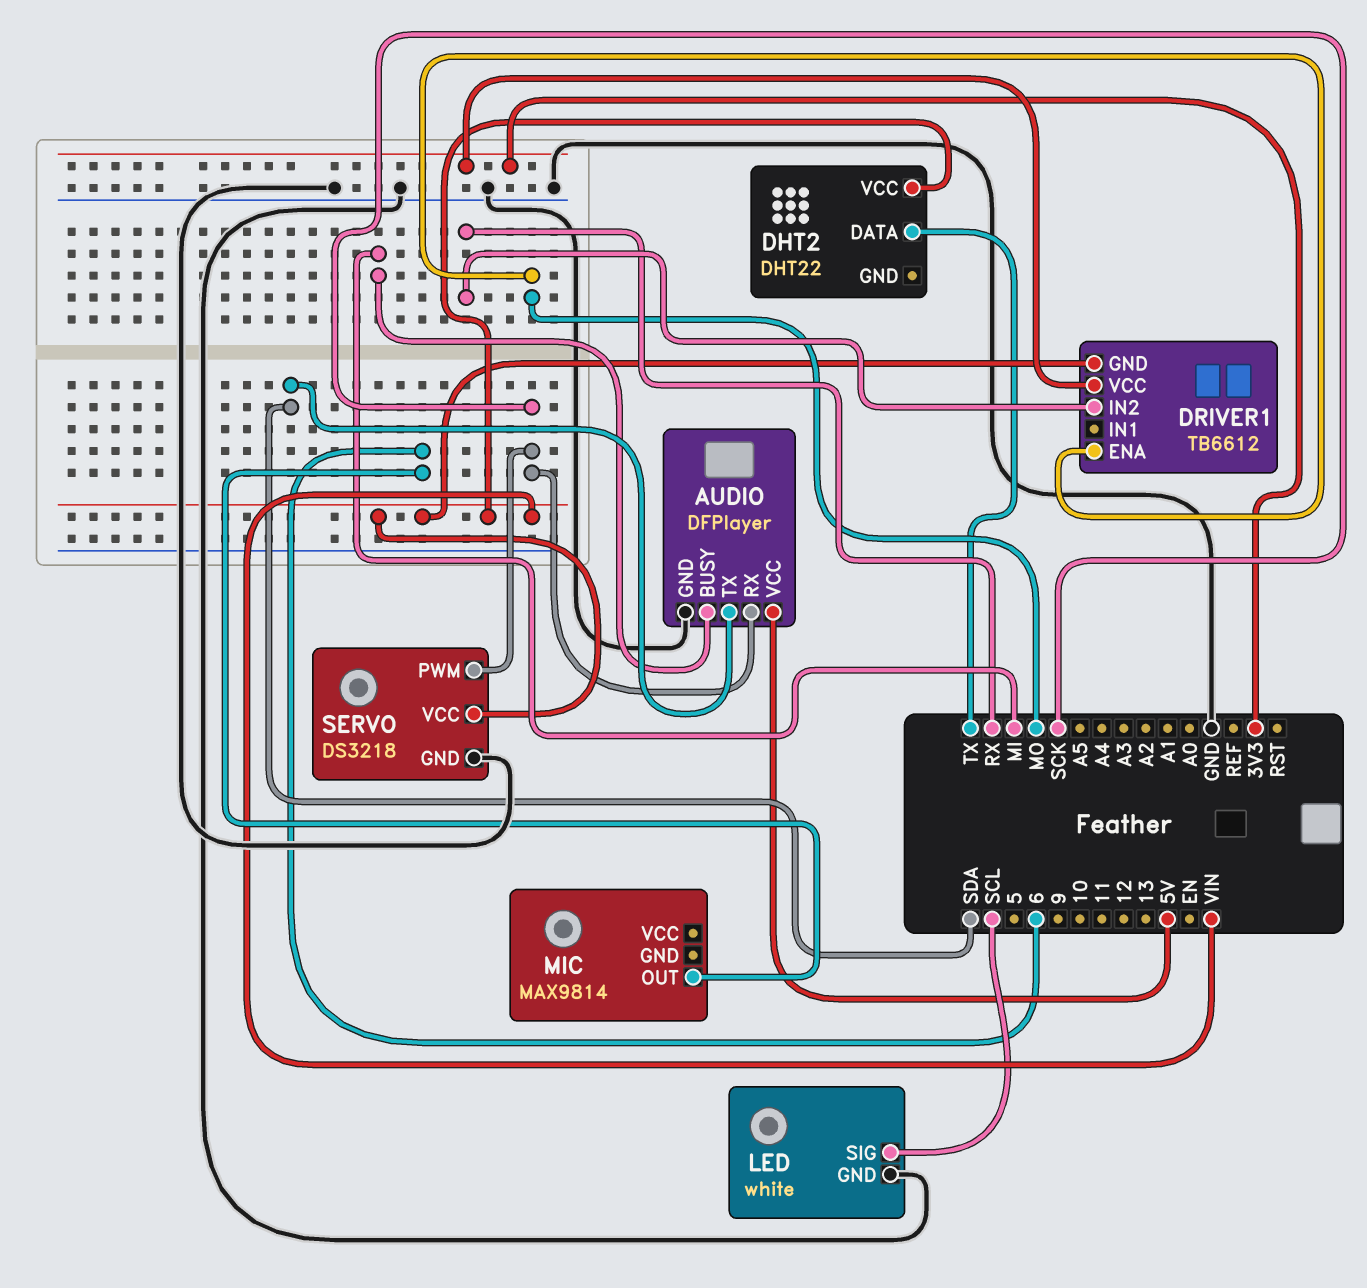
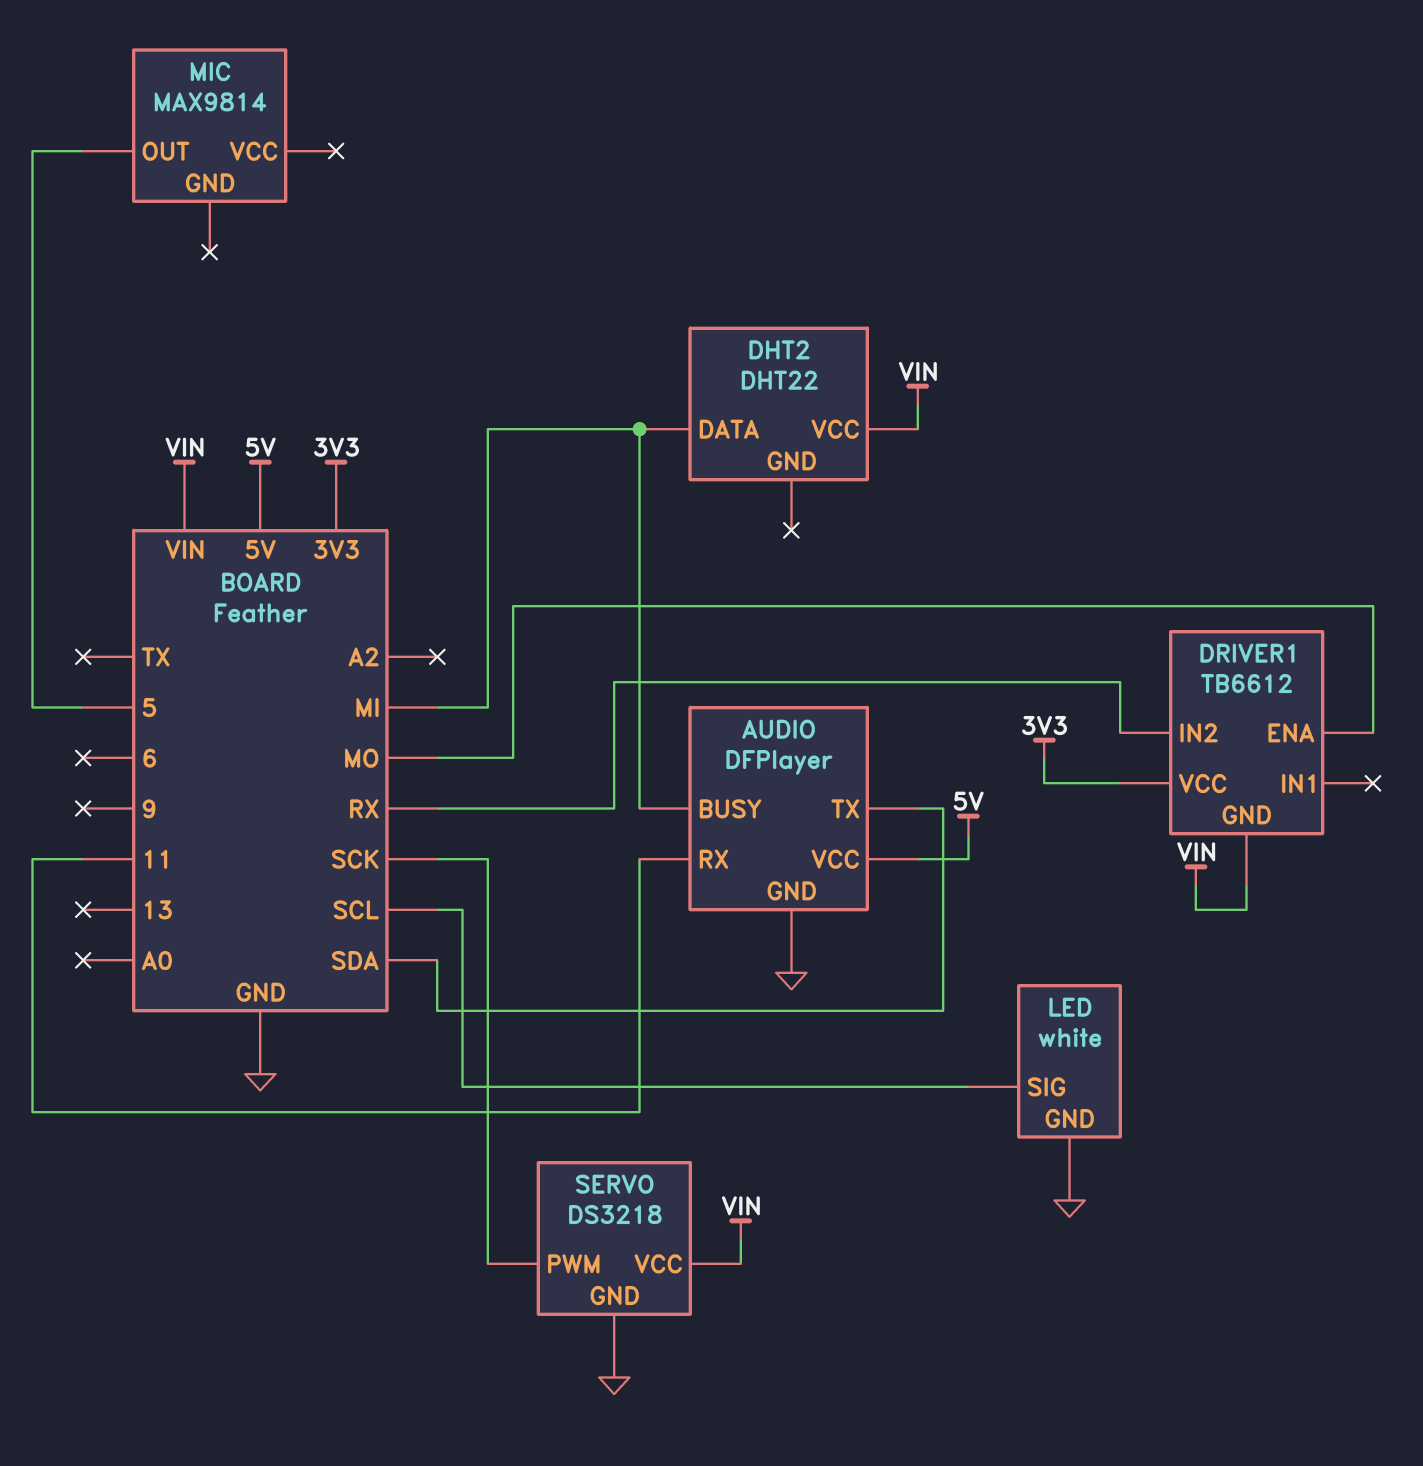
AUDIO pin RX: SCK -> 11
DHT2 pin DATA: TX -> MI
MIC pin OUT: 6 -> 5

